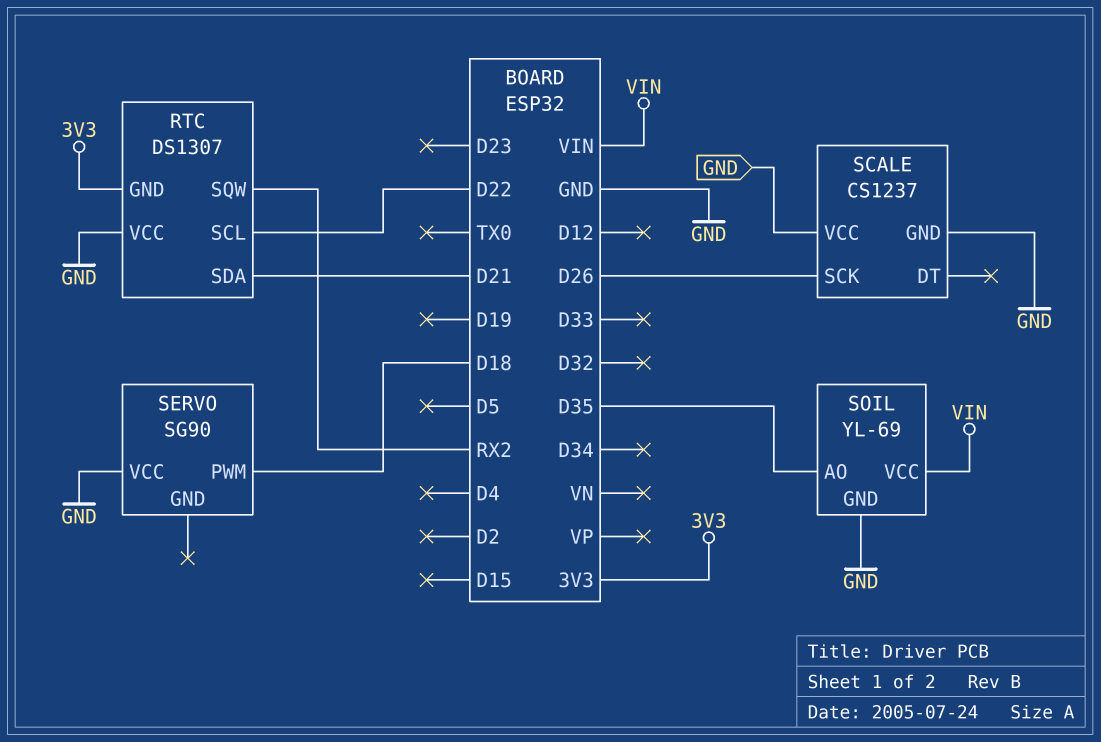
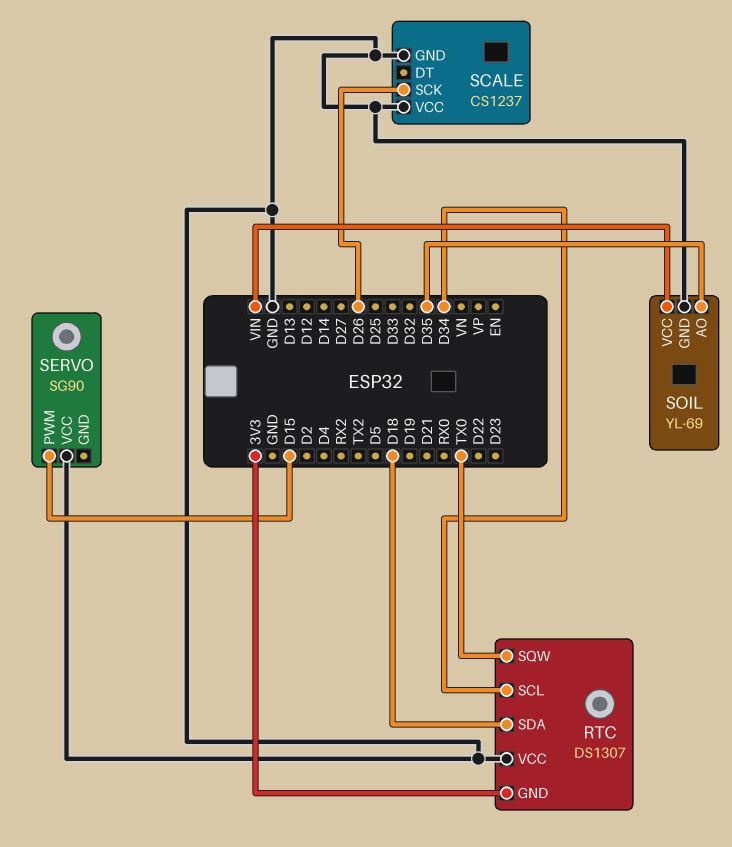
RTC pin SCL: D22 -> D34
RTC pin SDA: D21 -> D18
RTC pin SQW: RX2 -> TX0
SERVO pin PWM: D18 -> D15

